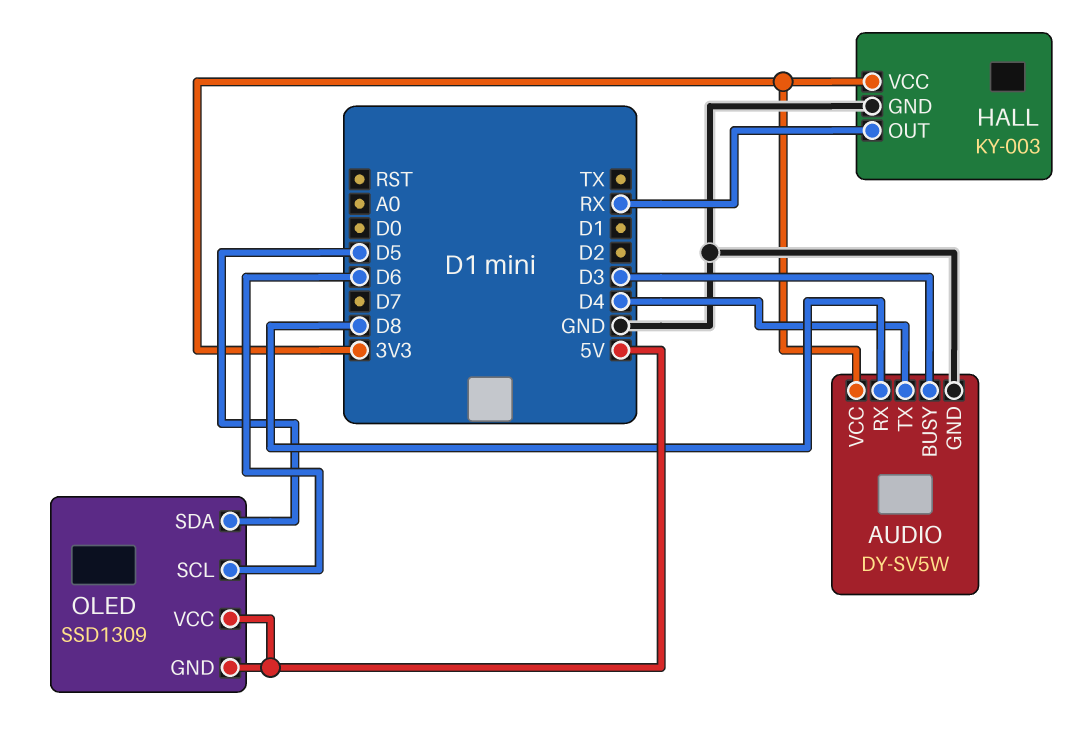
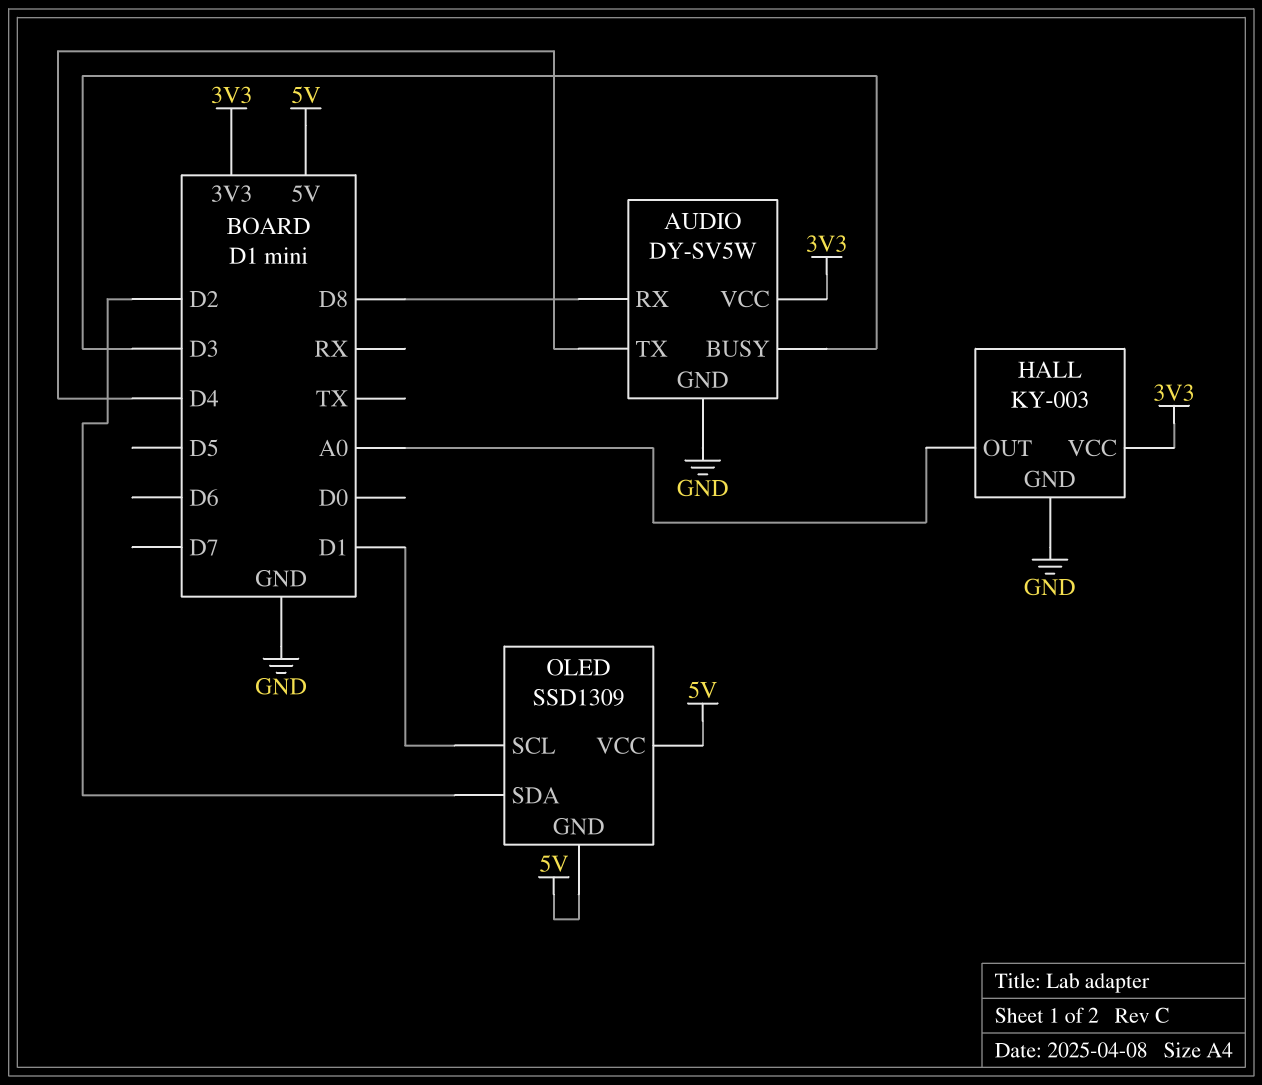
HALL pin OUT: RX -> A0
OLED pin SCL: D6 -> D1
OLED pin SDA: D5 -> D2

